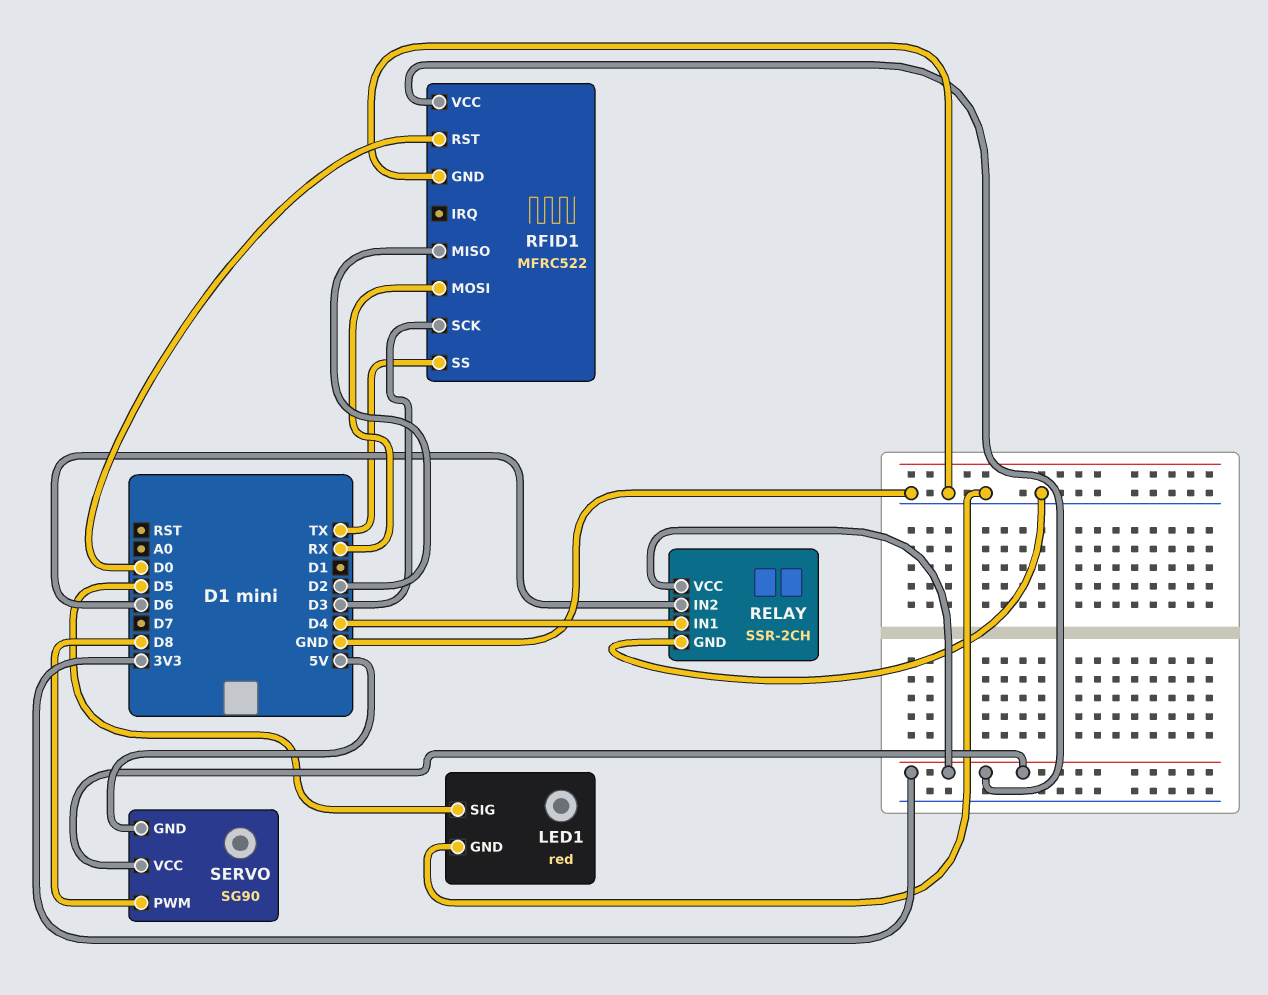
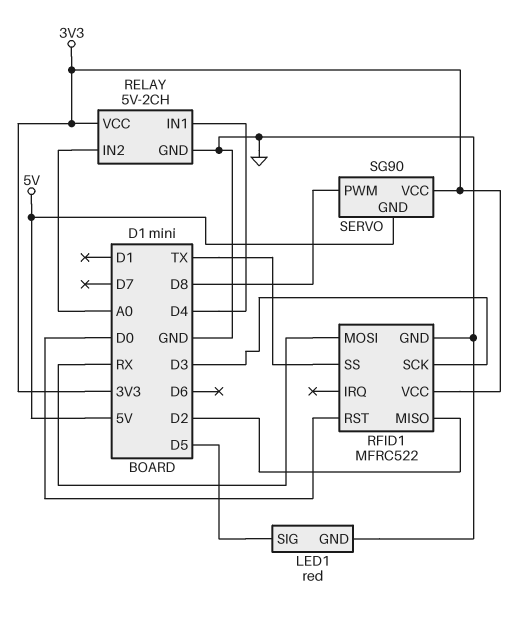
RELAY: SSR-2CH -> 5V-2CH
RELAY pin IN2: D6 -> A0

